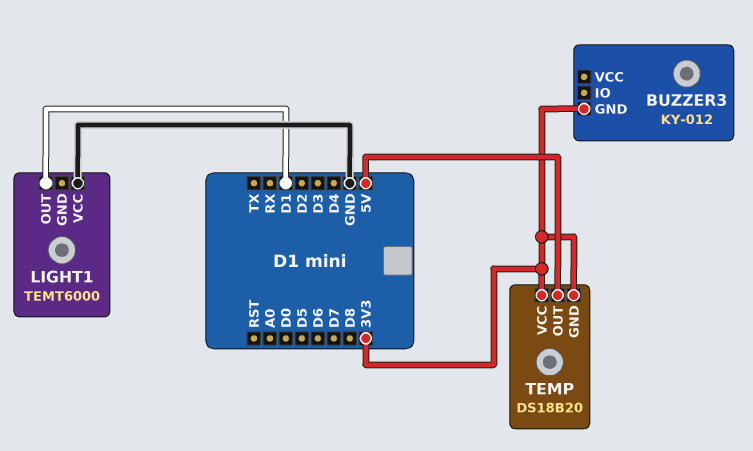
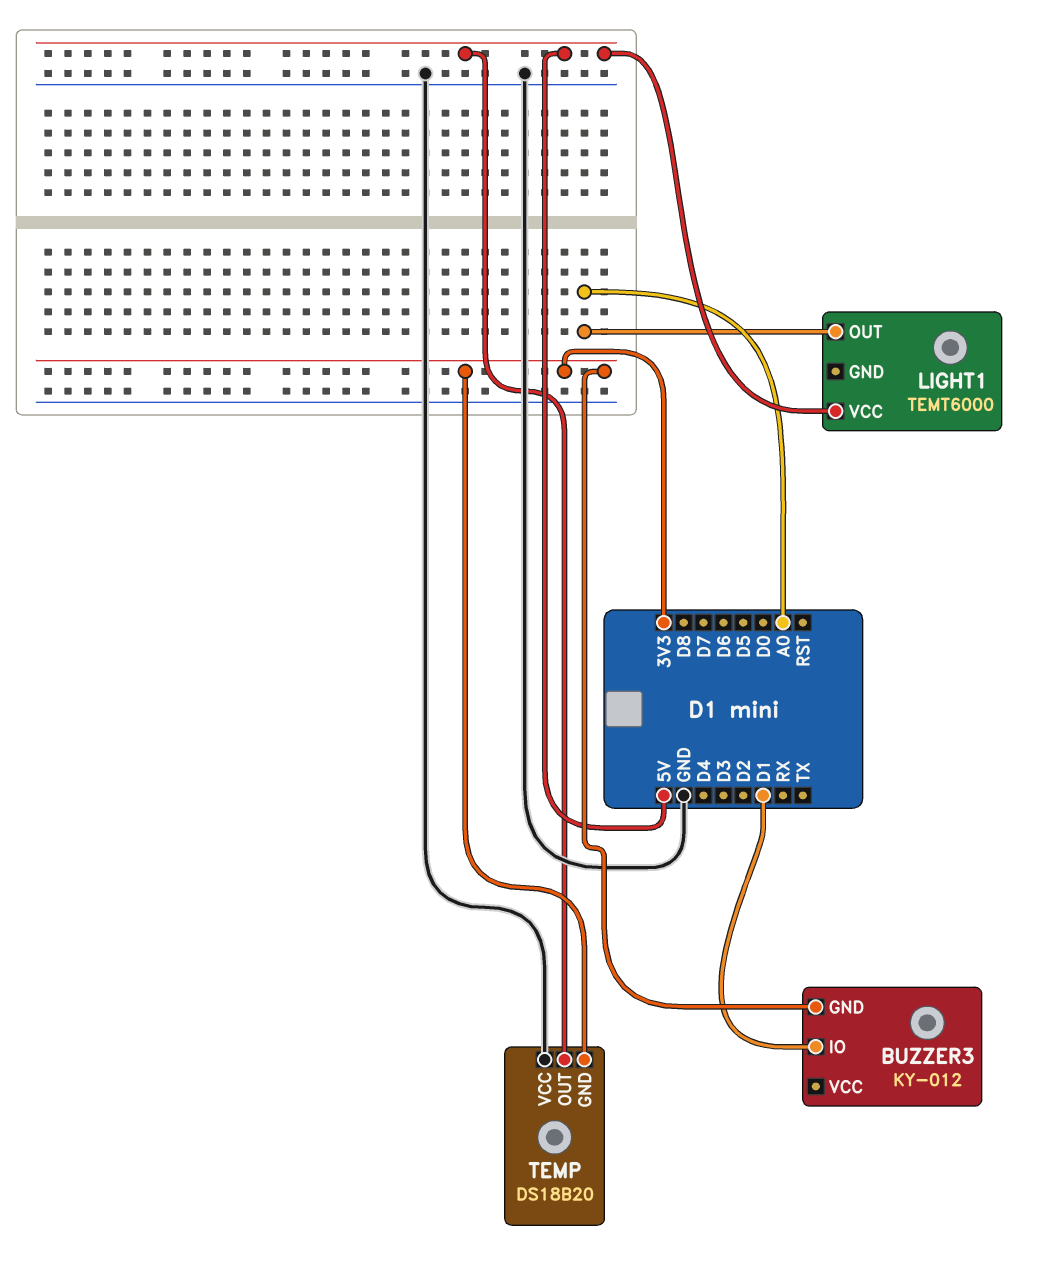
BUZZER3 pin IO: none -> D1
LIGHT1 pin OUT: D1 -> A0
LIGHT1 pin VCC: GND -> 5V
TEMP pin VCC: 3V3 -> GND

